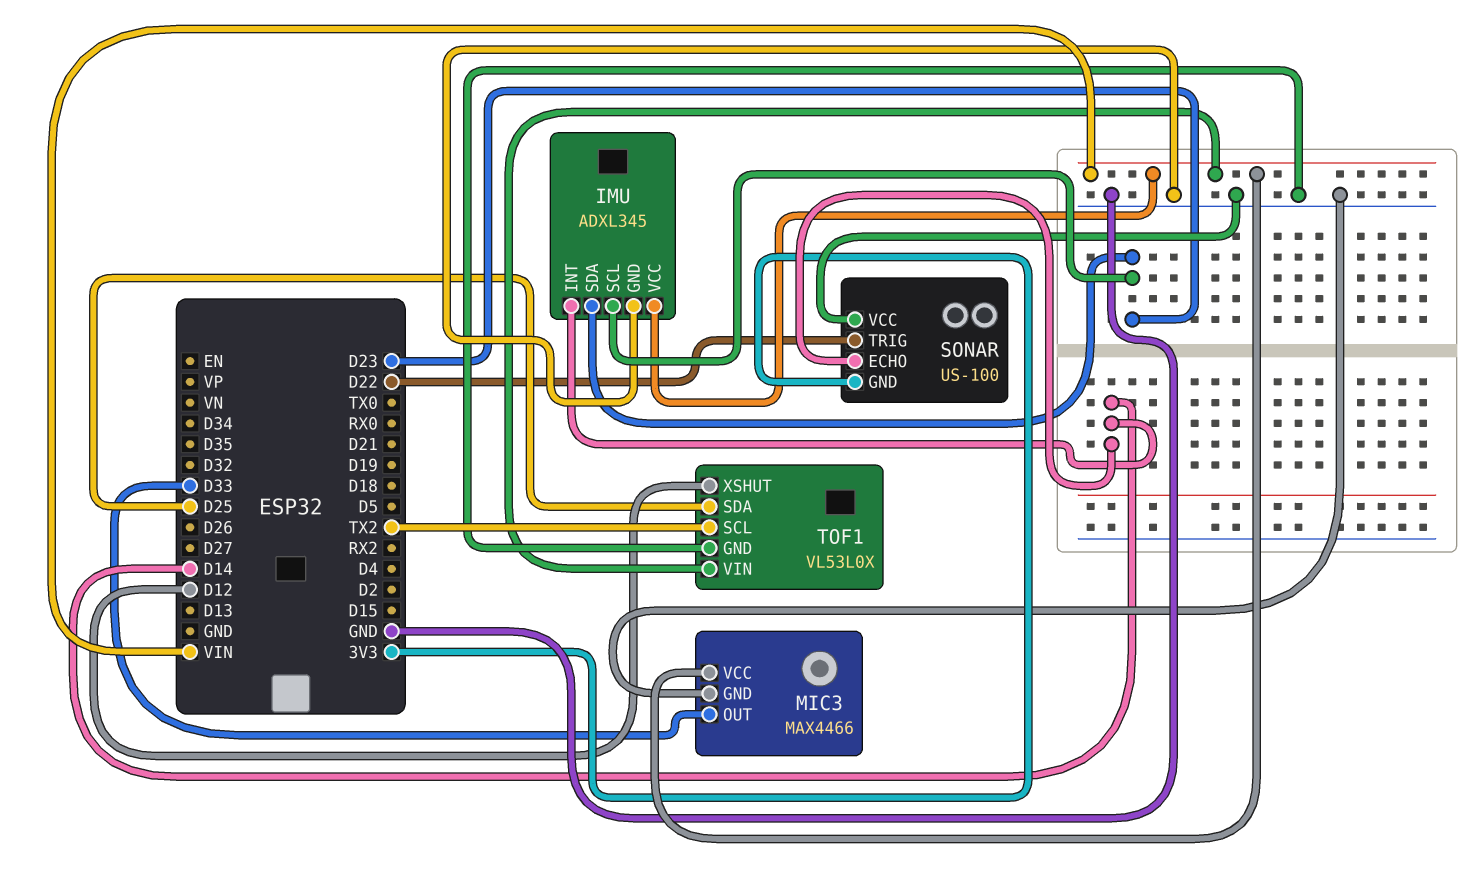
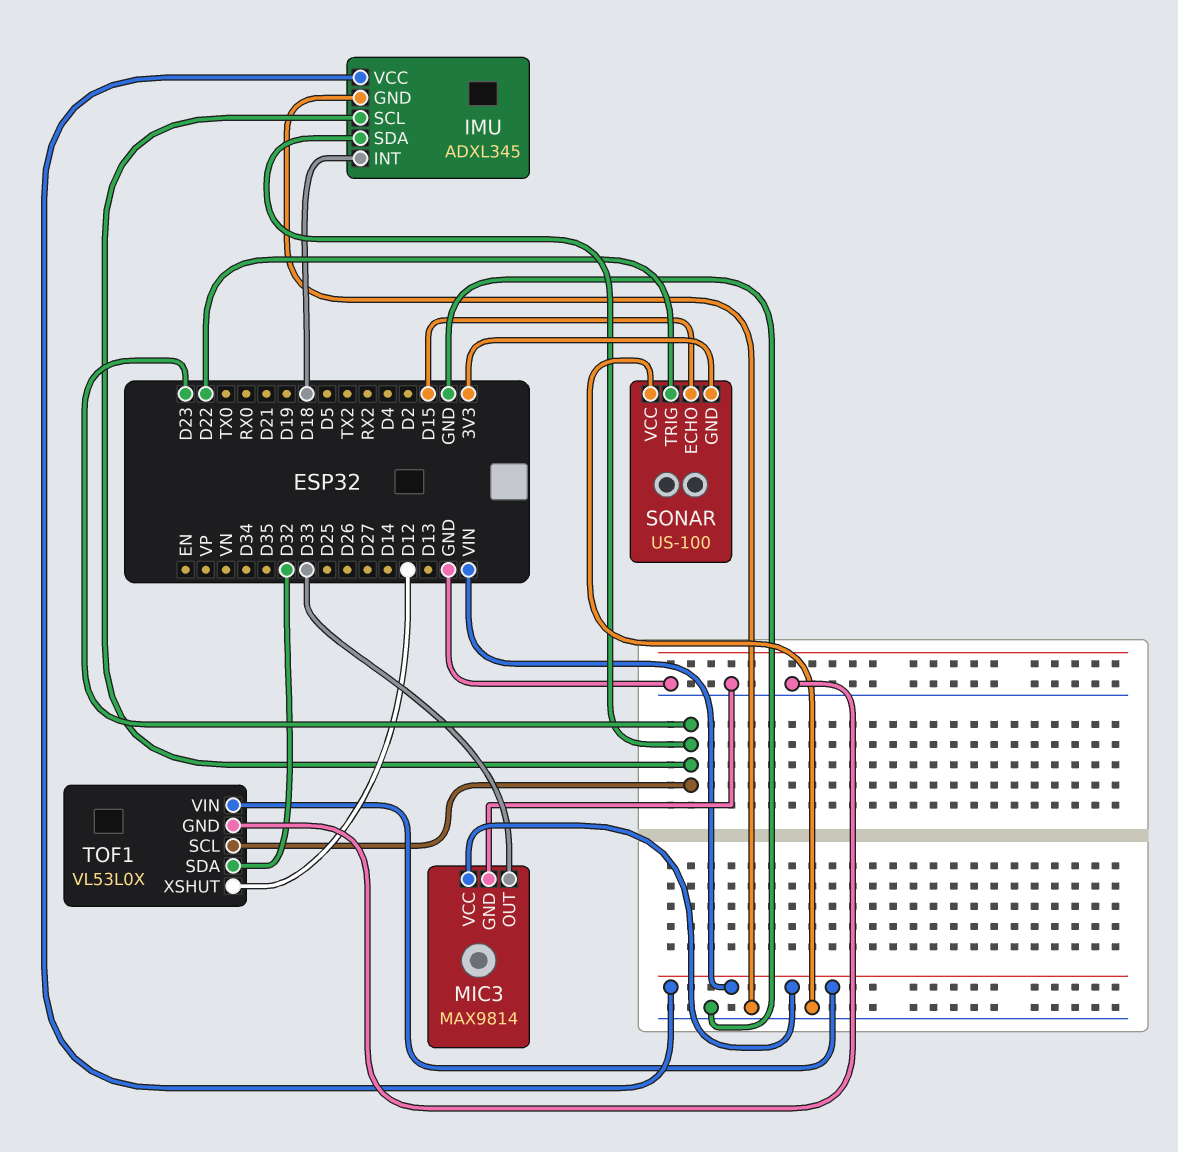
IMU pin INT: D14 -> D18
MIC3: MAX4466 -> MAX9814
SONAR pin ECHO: D14 -> D15
TOF1 pin SCL: TX2 -> D23
TOF1 pin SDA: D25 -> D32

